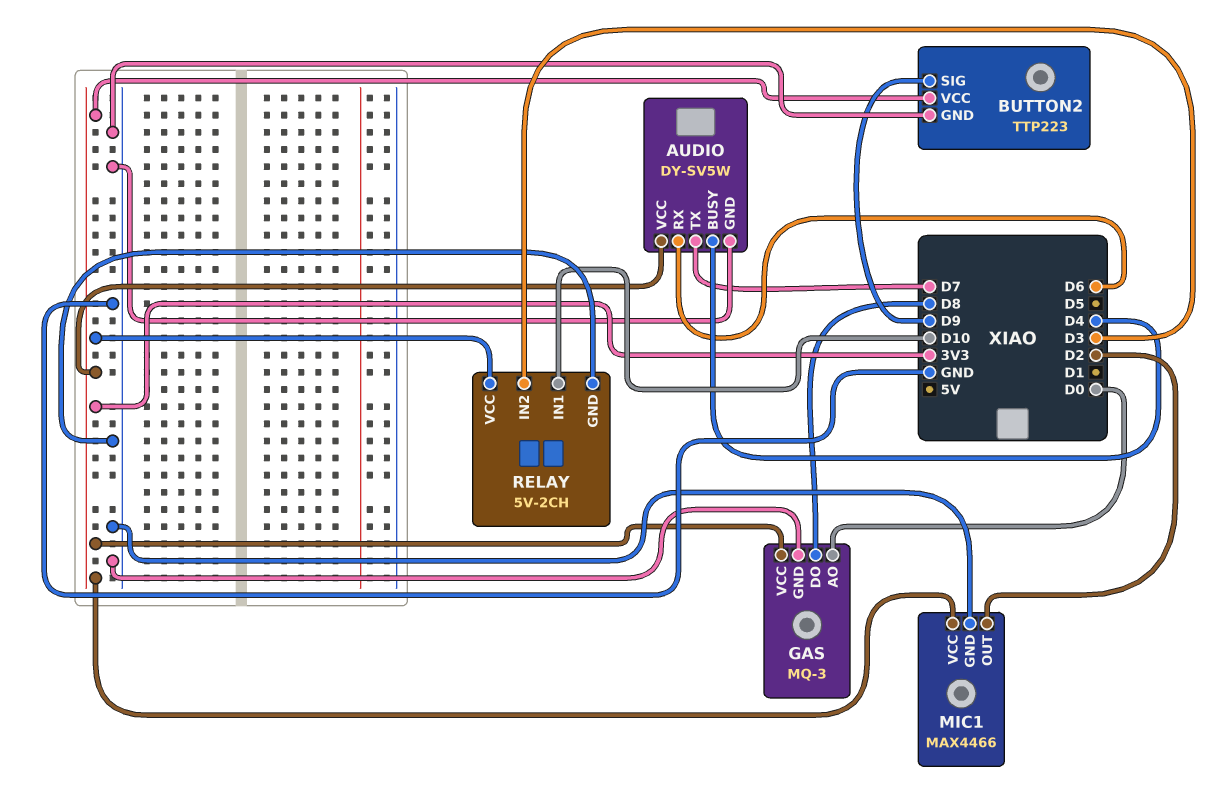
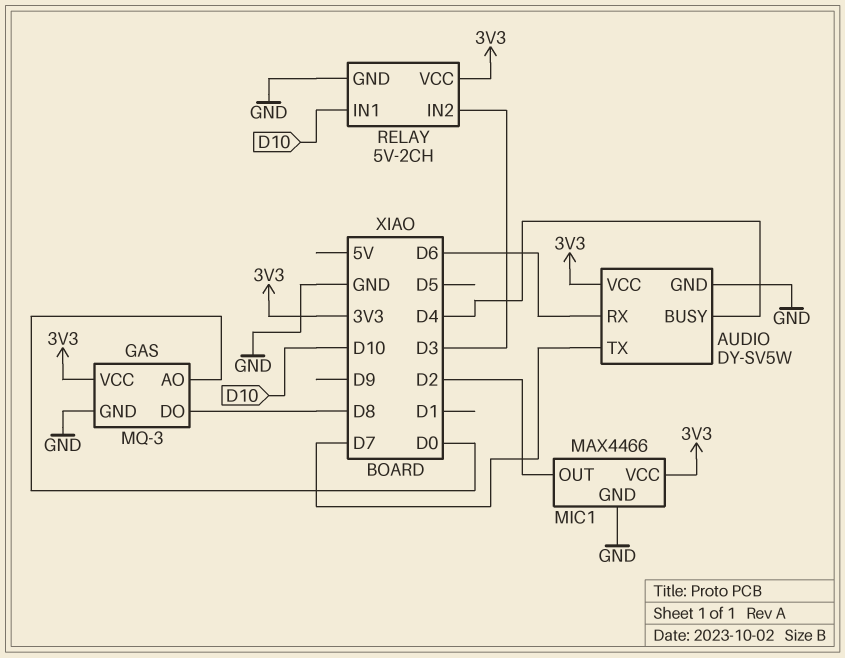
BUTTON2: TTP223 -> none
BUTTON2 pin GND: GND -> none
BUTTON2 pin SIG: D9 -> none
BUTTON2 pin VCC: 3V3 -> none

